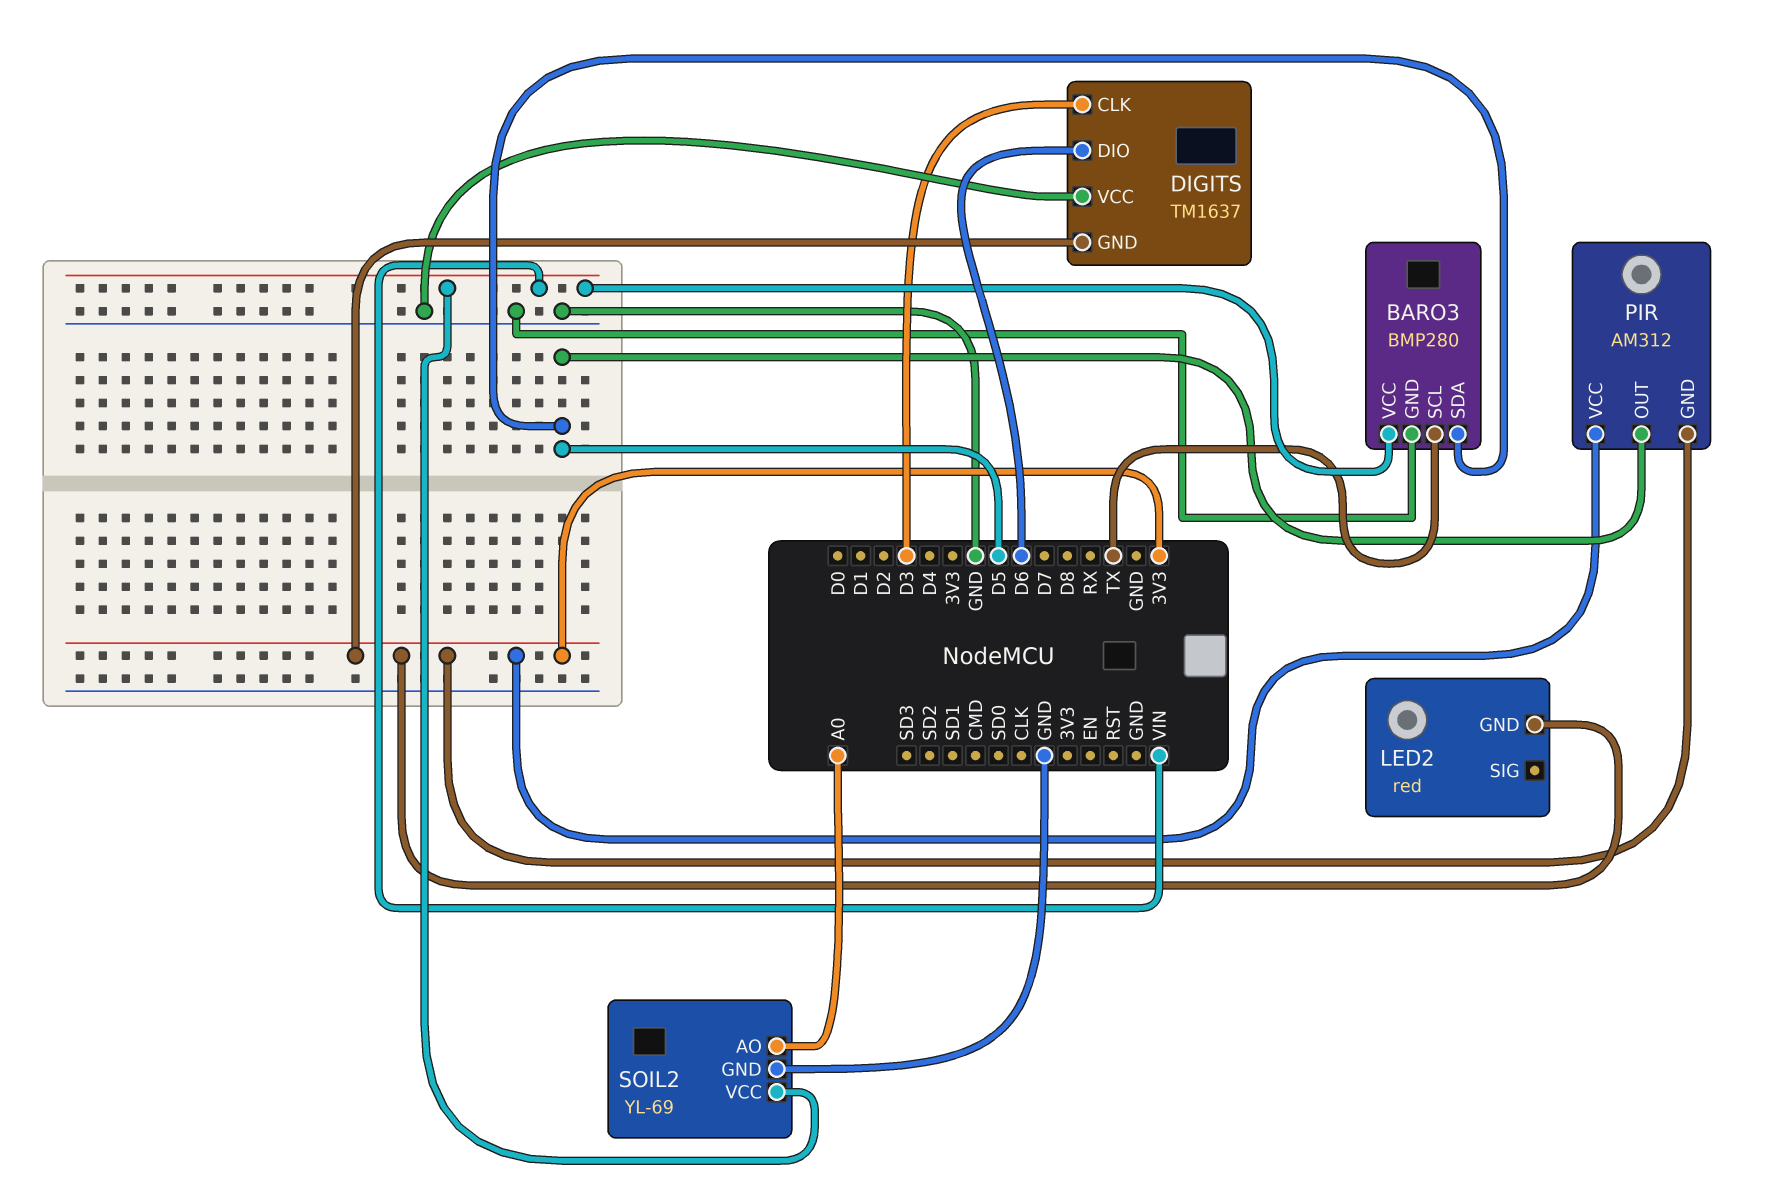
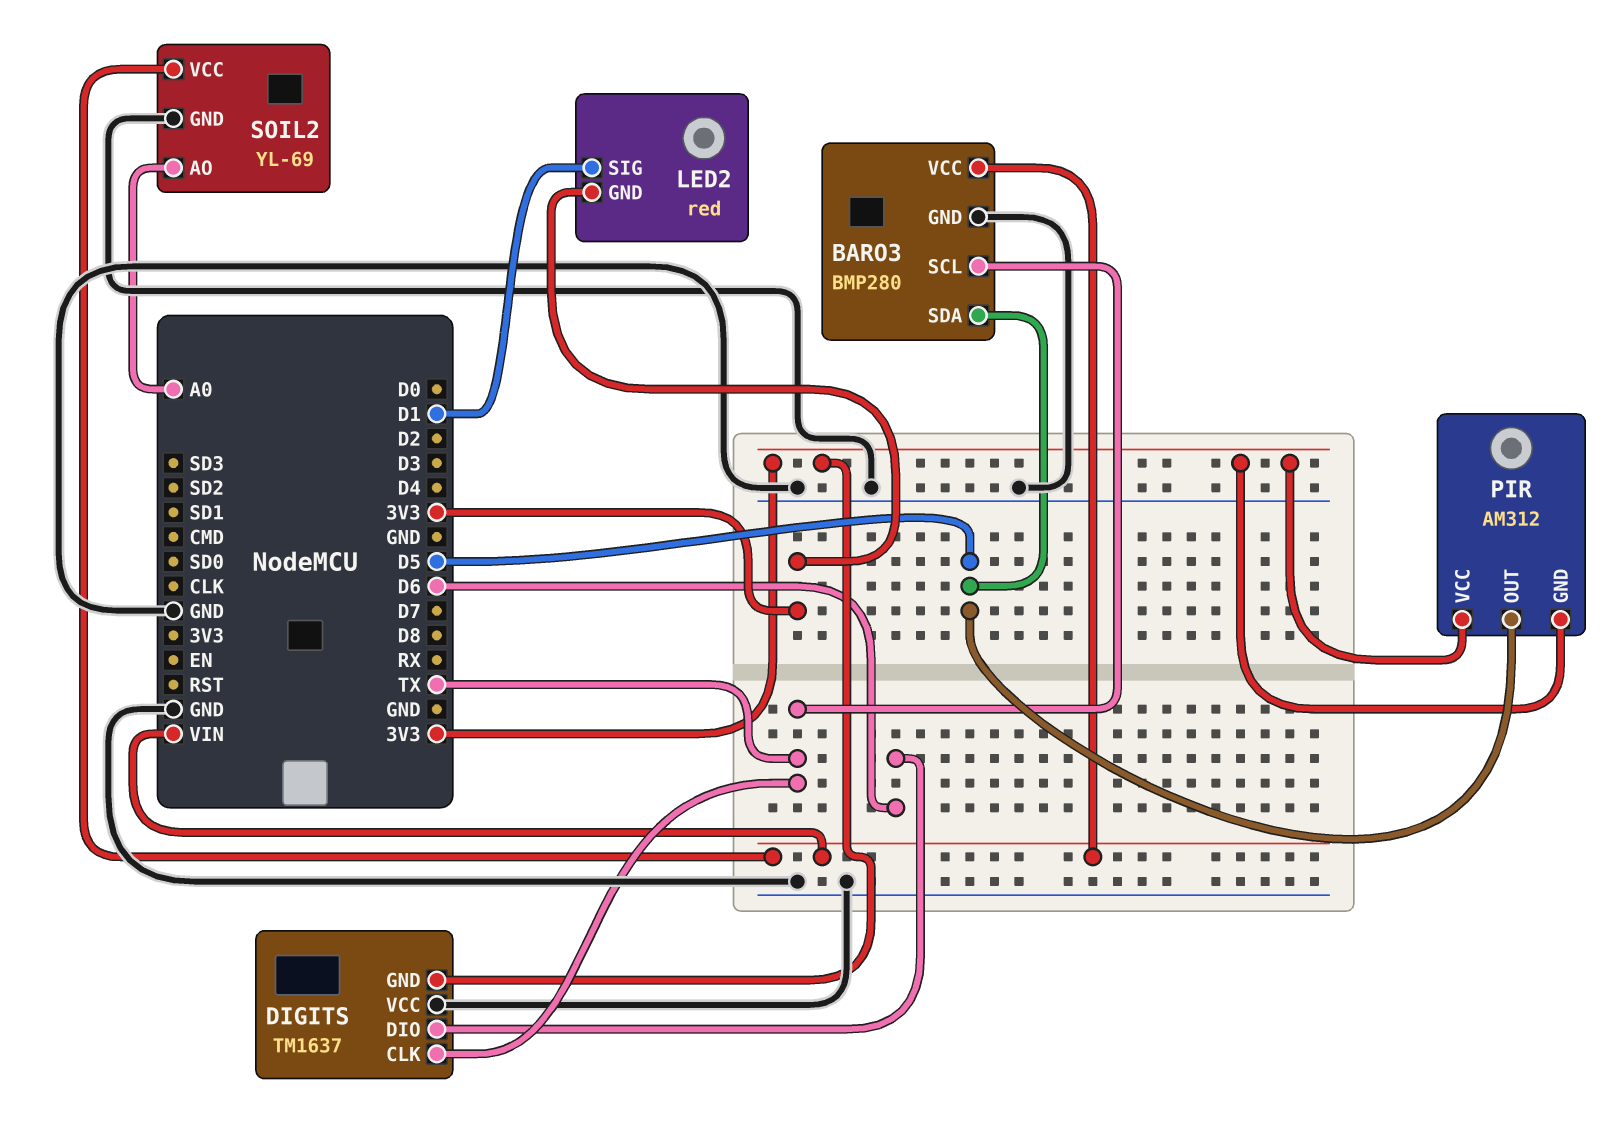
DIGITS pin CLK: D3 -> TX
LED2 pin SIG: none -> D1

